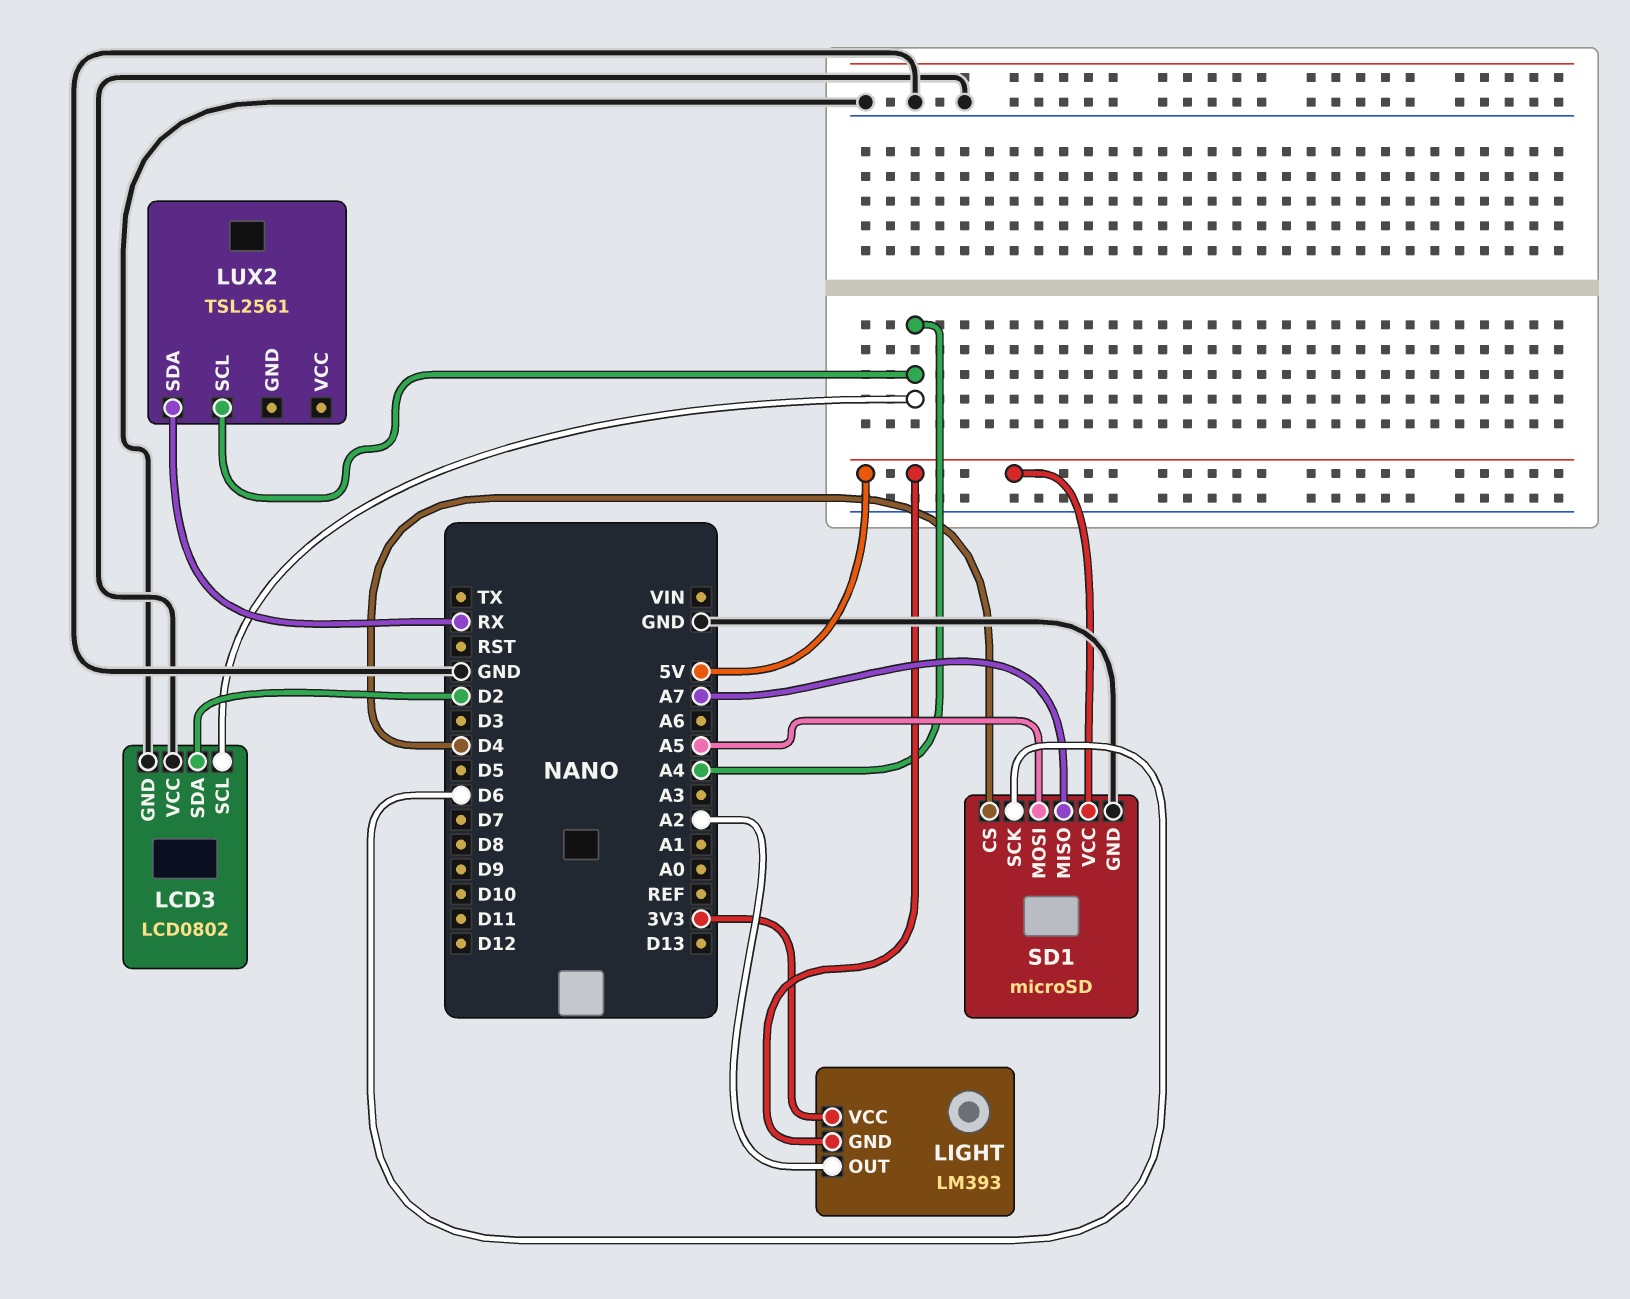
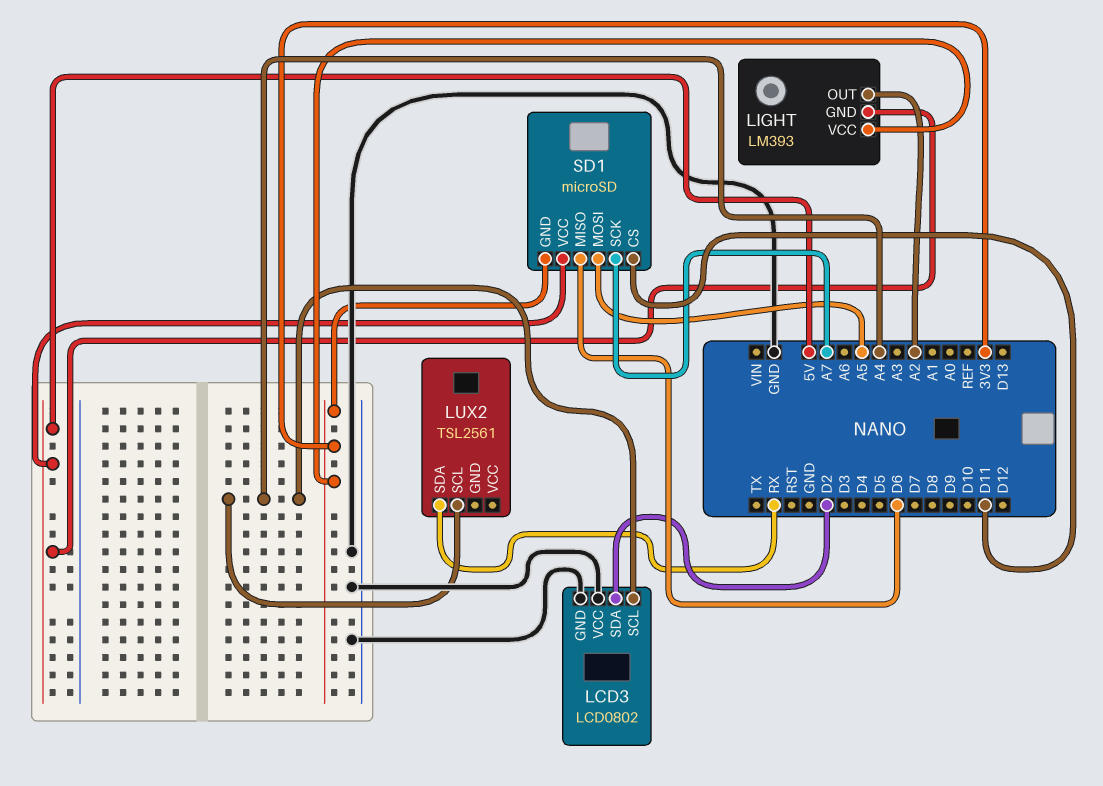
SD1 pin CS: D4 -> D11
SD1 pin GND: GND -> 3V3
SD1 pin MISO: A7 -> D6
SD1 pin SCK: D6 -> A7

